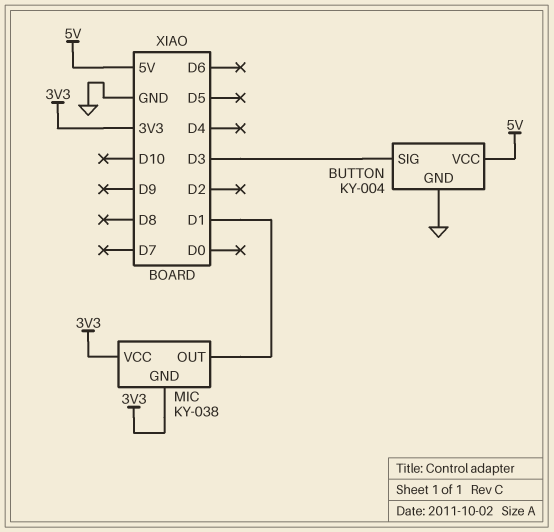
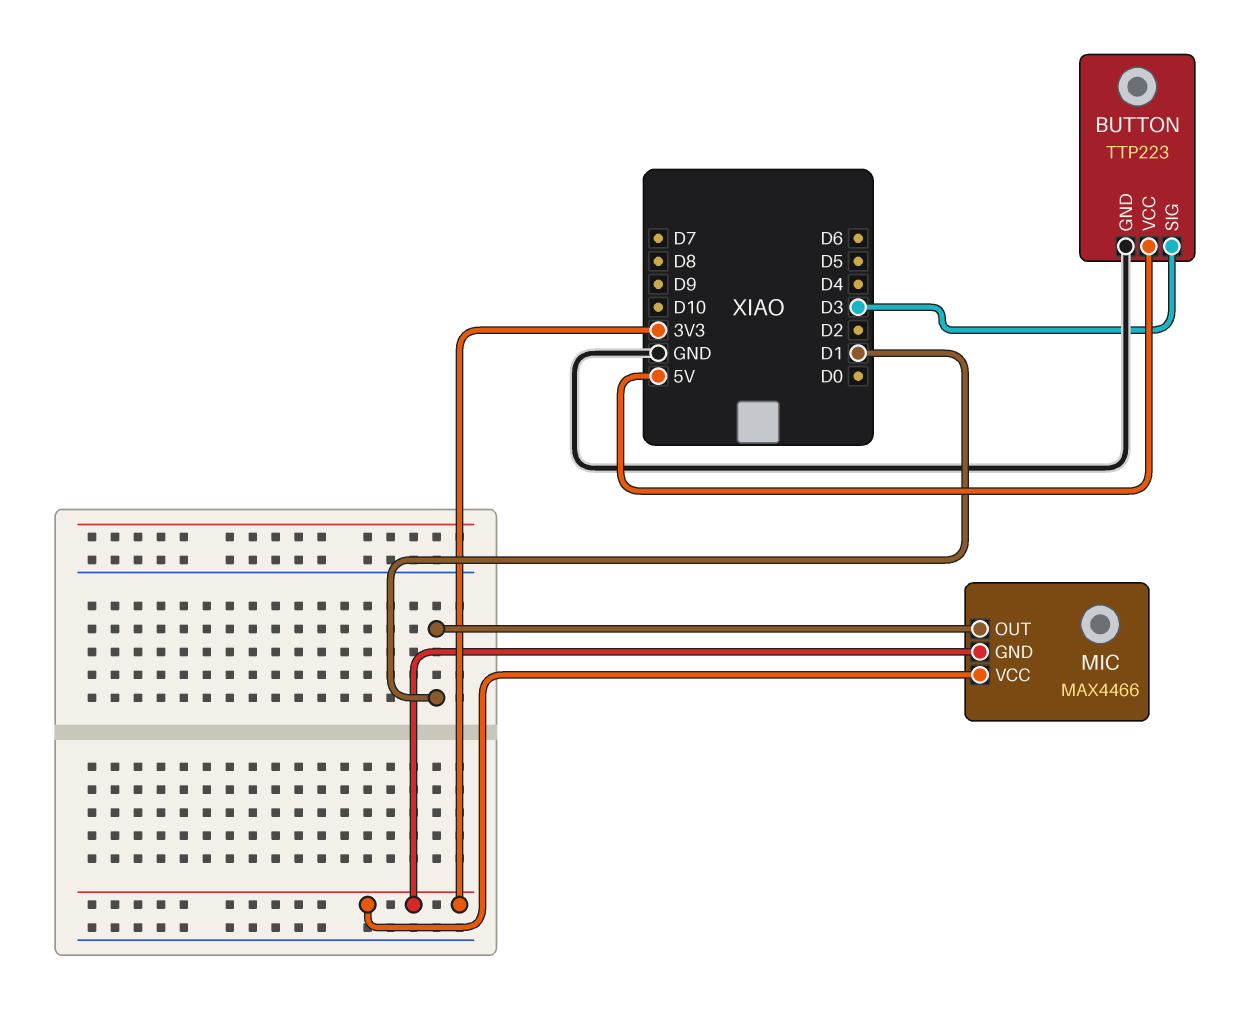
BUTTON: KY-004 -> TTP223
MIC: KY-038 -> MAX4466

